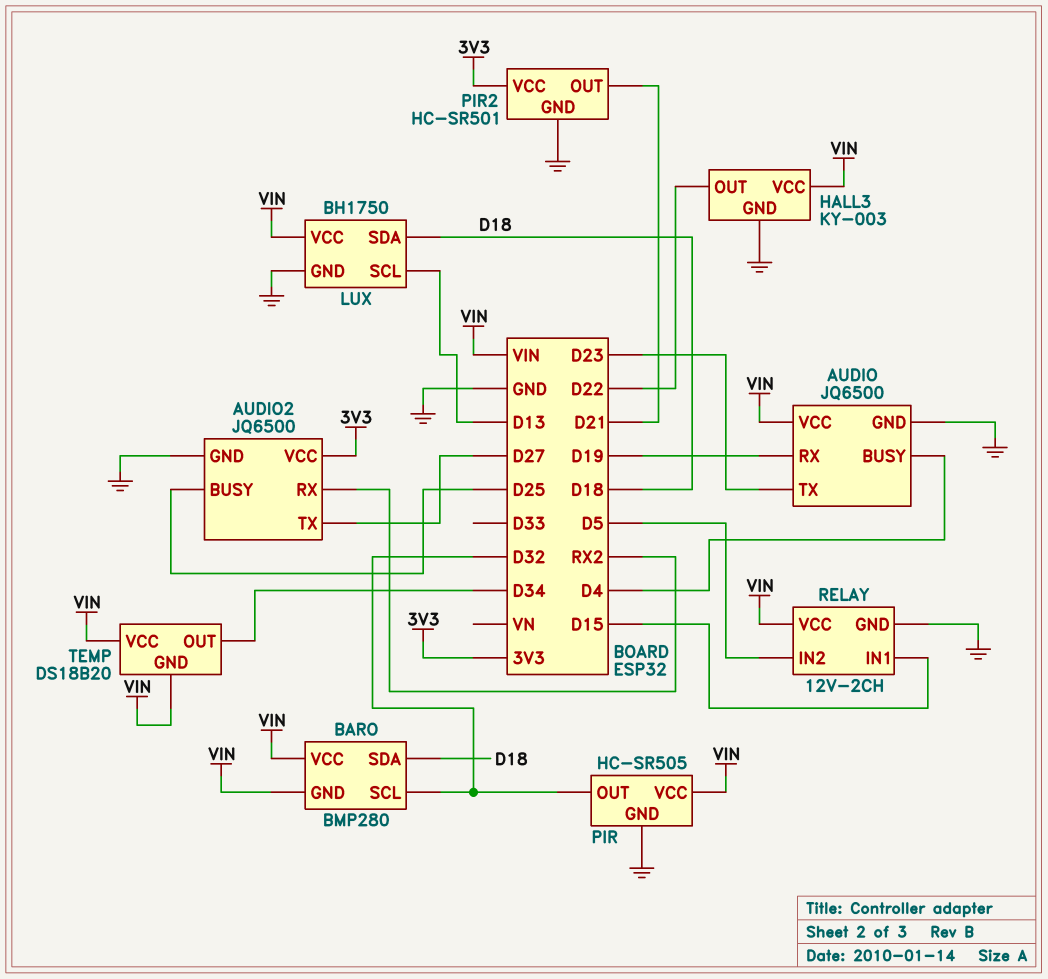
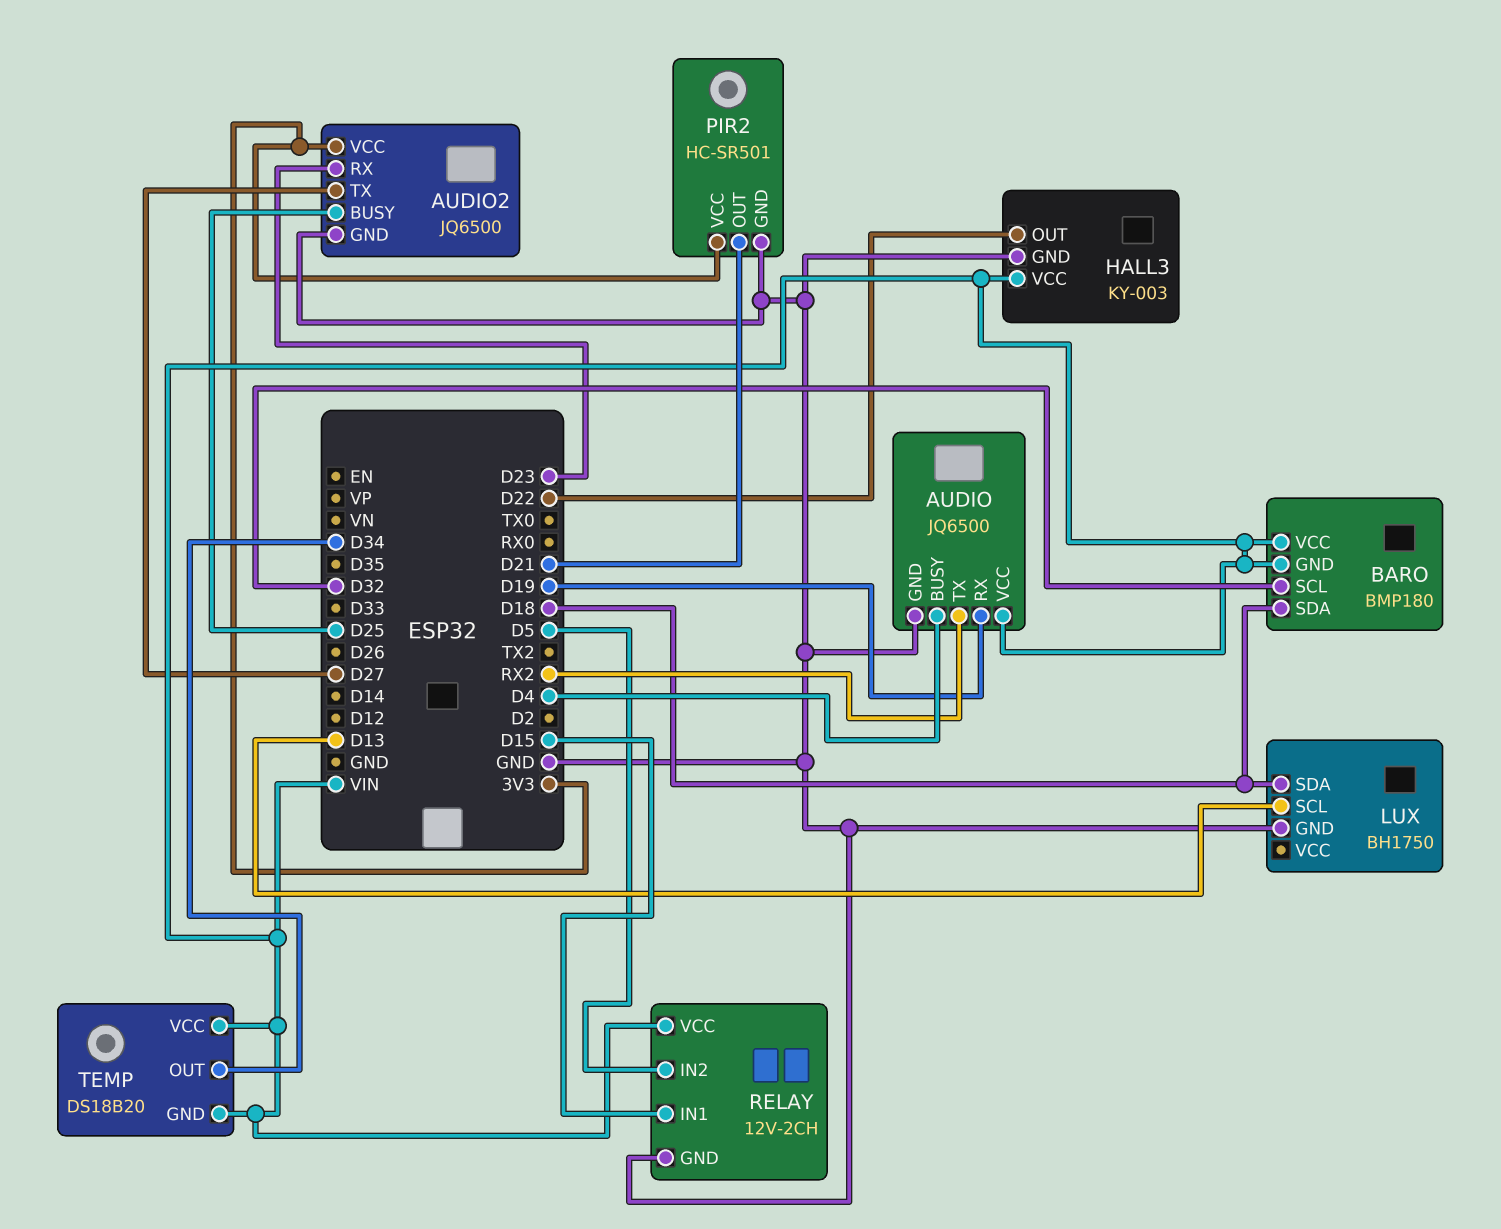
AUDIO pin TX: D23 -> RX2
AUDIO2 pin RX: RX2 -> D23
BARO: BMP280 -> BMP180
LUX pin VCC: VIN -> none
PIR: HC-SR505 -> none
PIR pin GND: GND -> none
PIR pin OUT: D32 -> none
PIR pin VCC: VIN -> none

